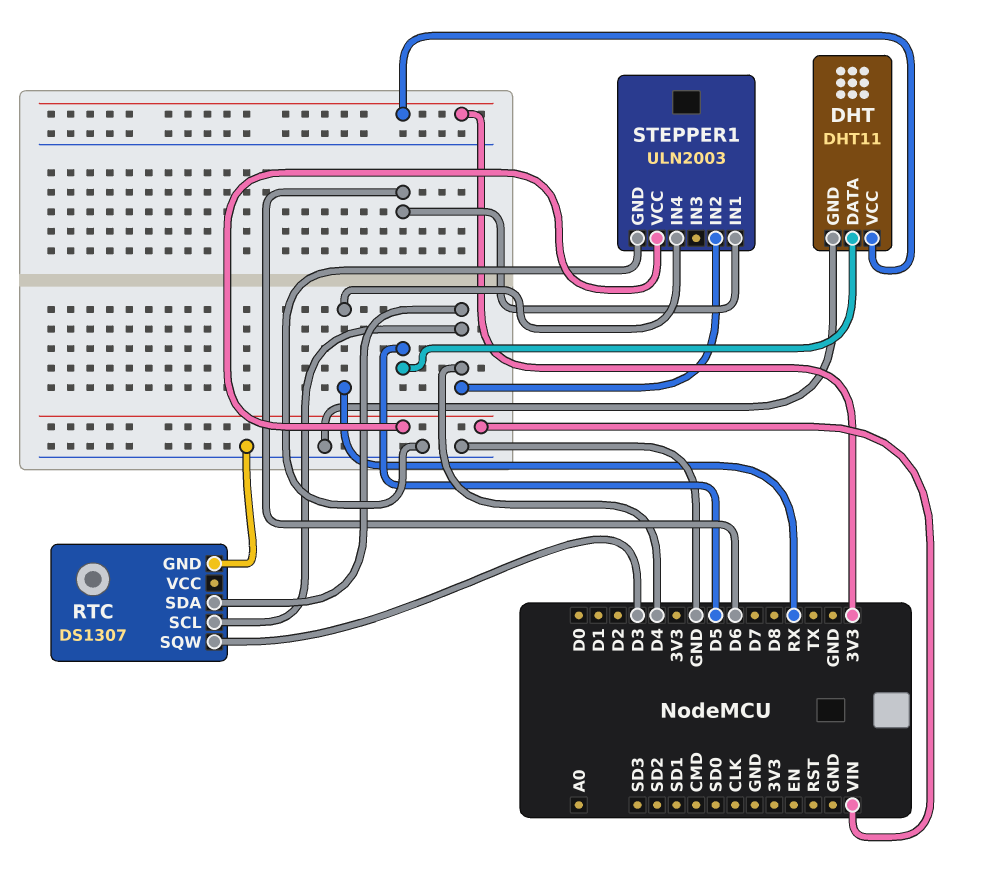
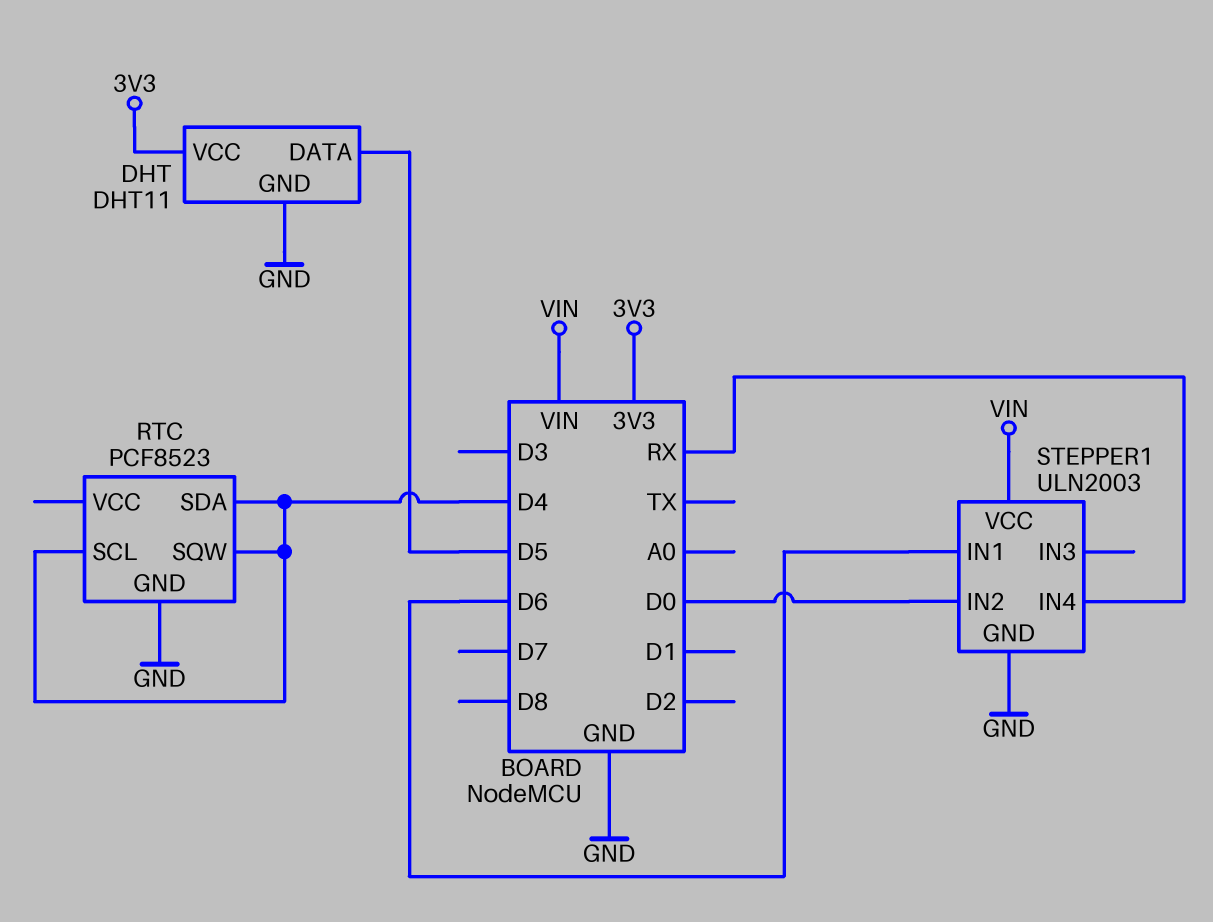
RTC: DS1307 -> PCF8523
RTC pin SQW: D3 -> D4
STEPPER1 pin IN2: D4 -> D0

